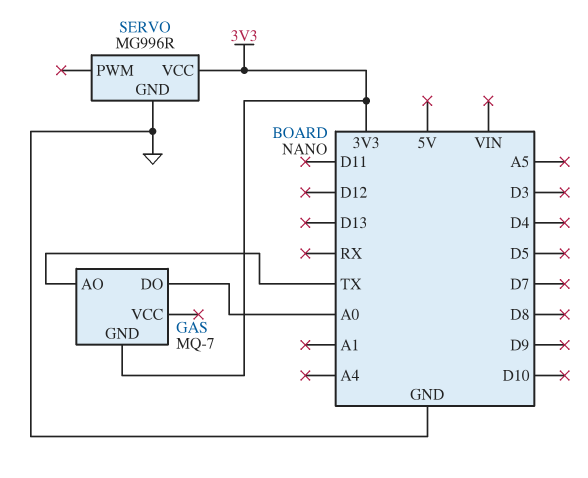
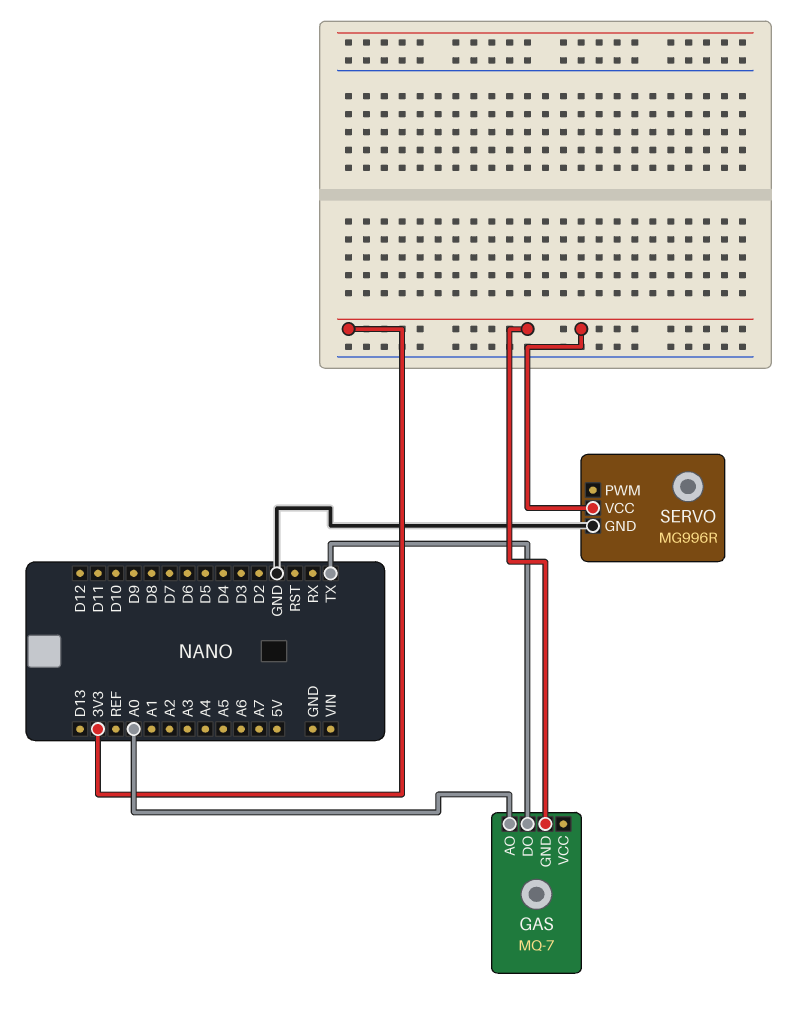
GAS pin AO: TX -> A0
GAS pin DO: A0 -> TX

